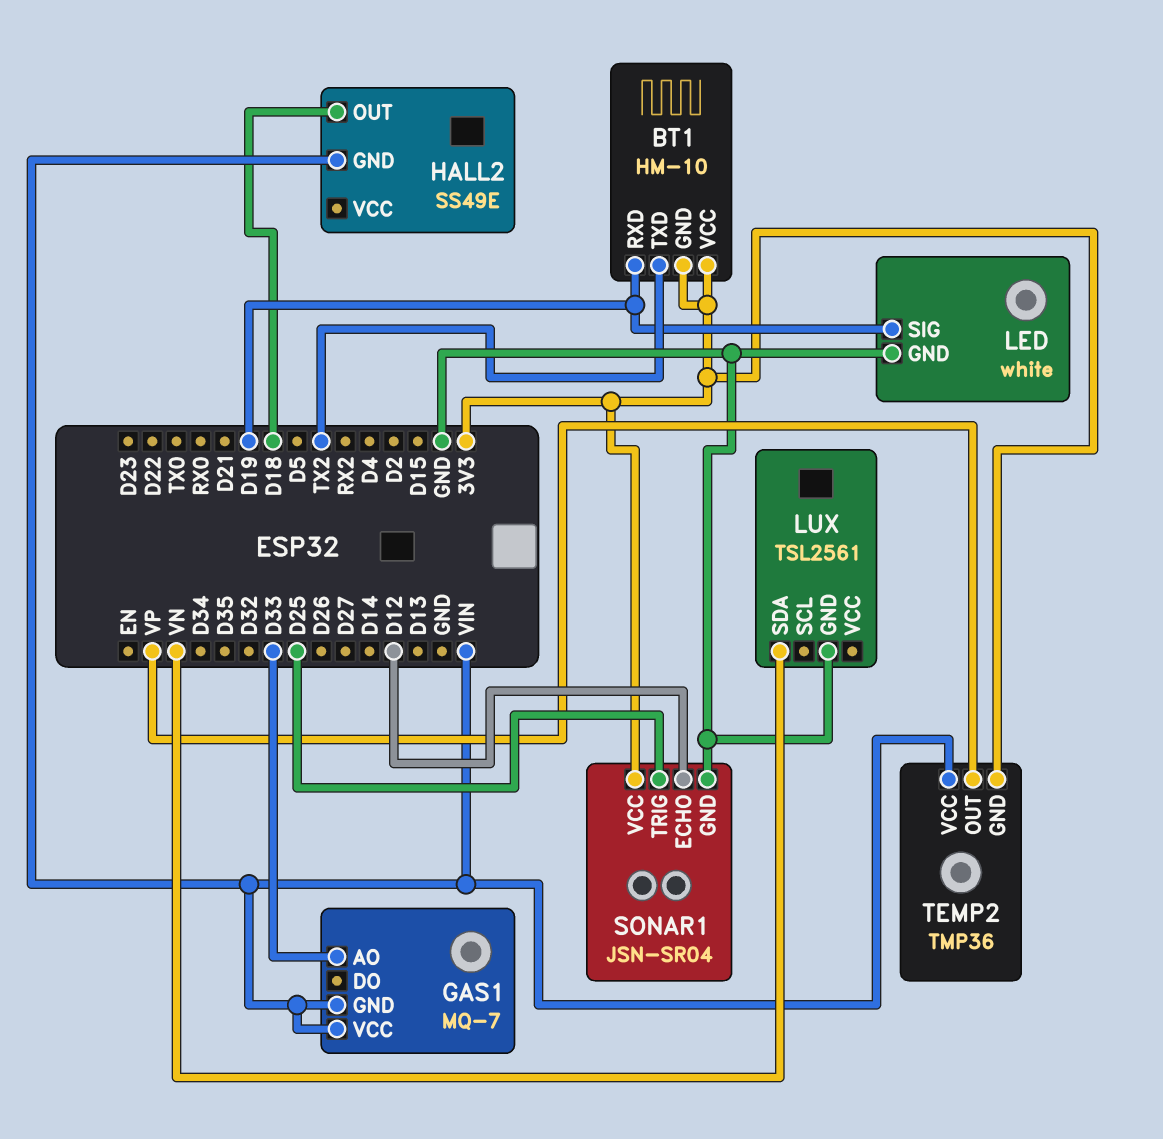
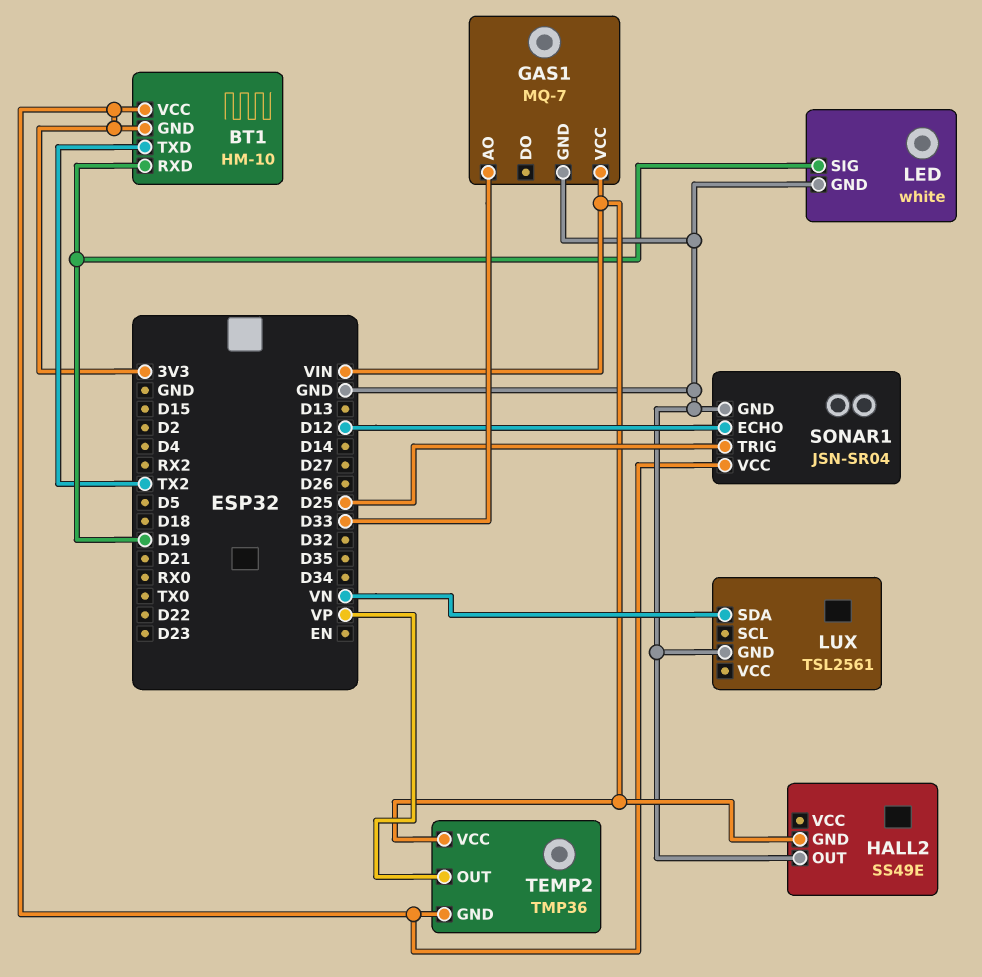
GAS1 pin GND: VIN -> GND
HALL2 pin OUT: D18 -> GND

